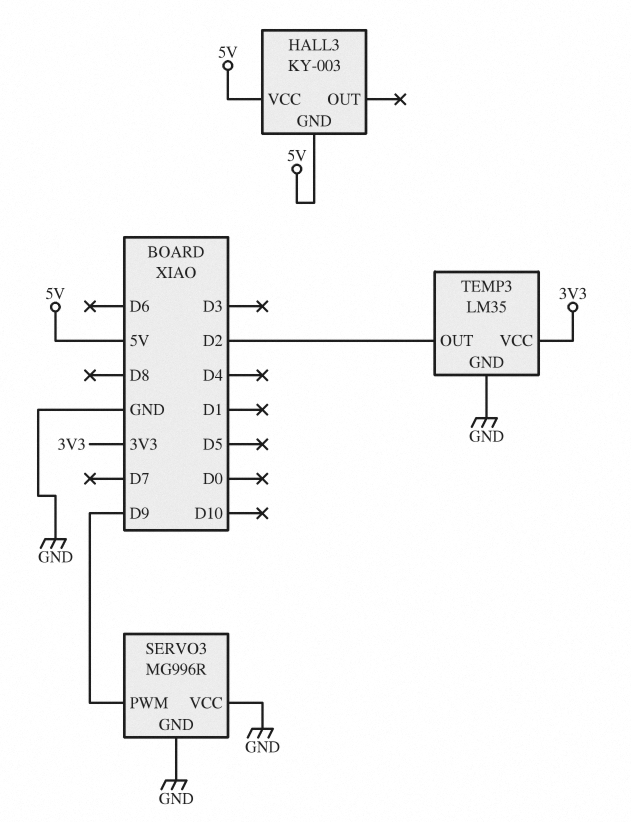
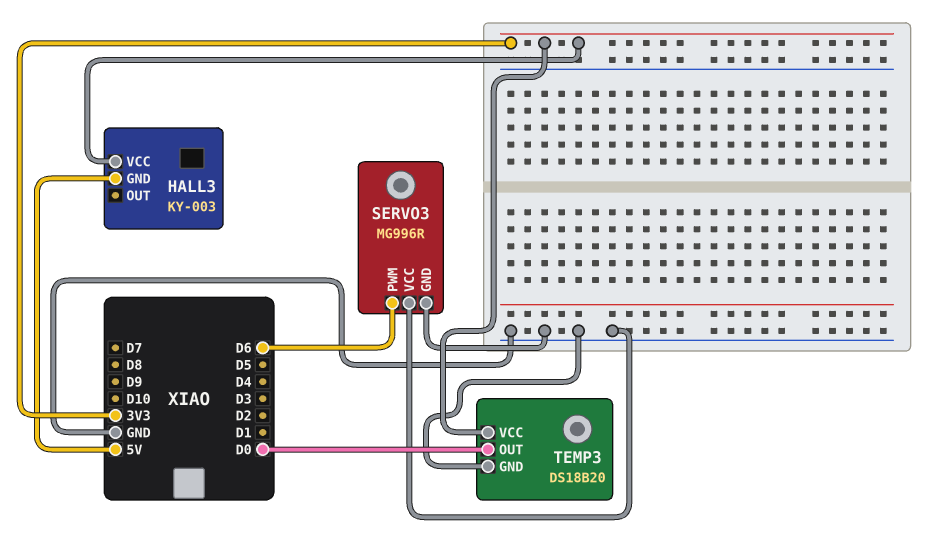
HALL3 pin VCC: 5V -> 3V3
SERVO3 pin PWM: D9 -> D6
TEMP3: LM35 -> DS18B20
TEMP3 pin OUT: D2 -> D0

